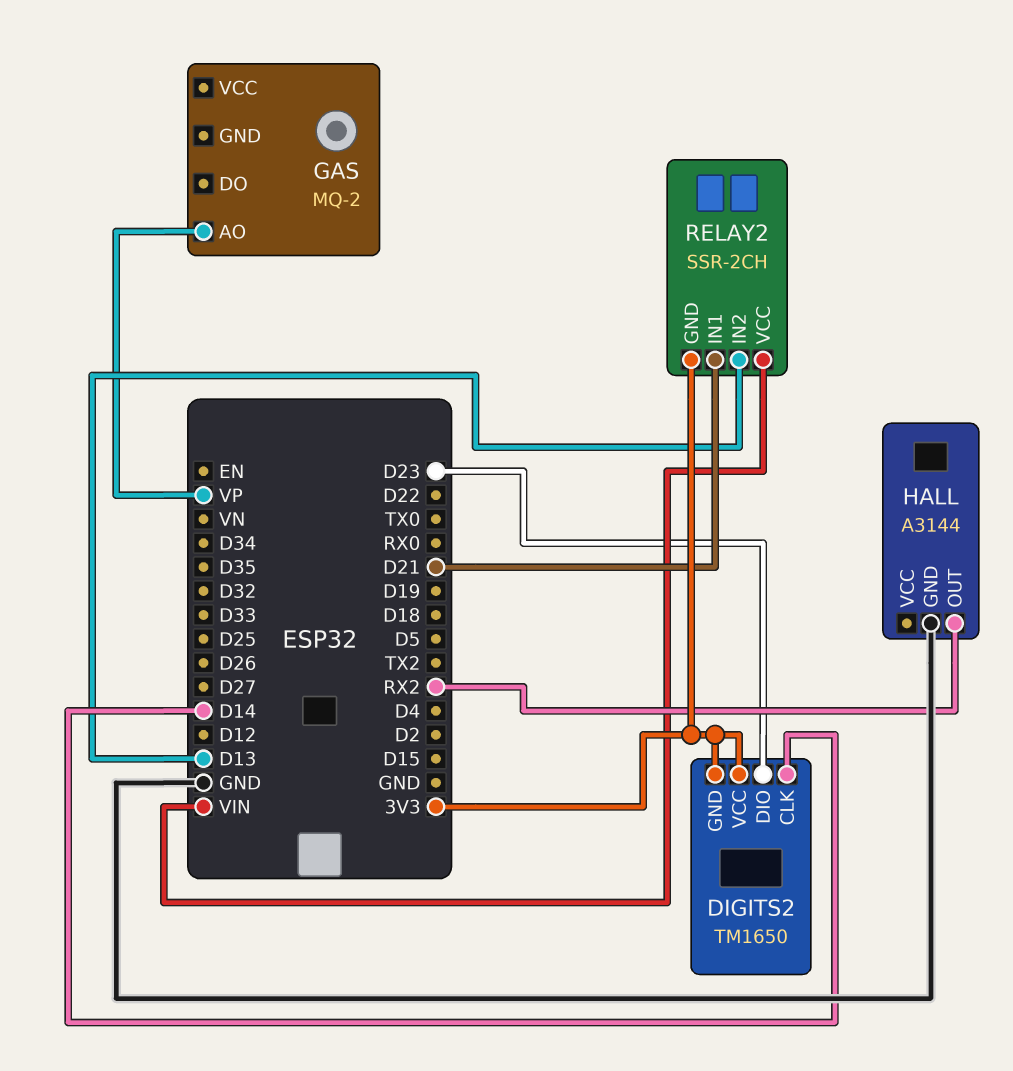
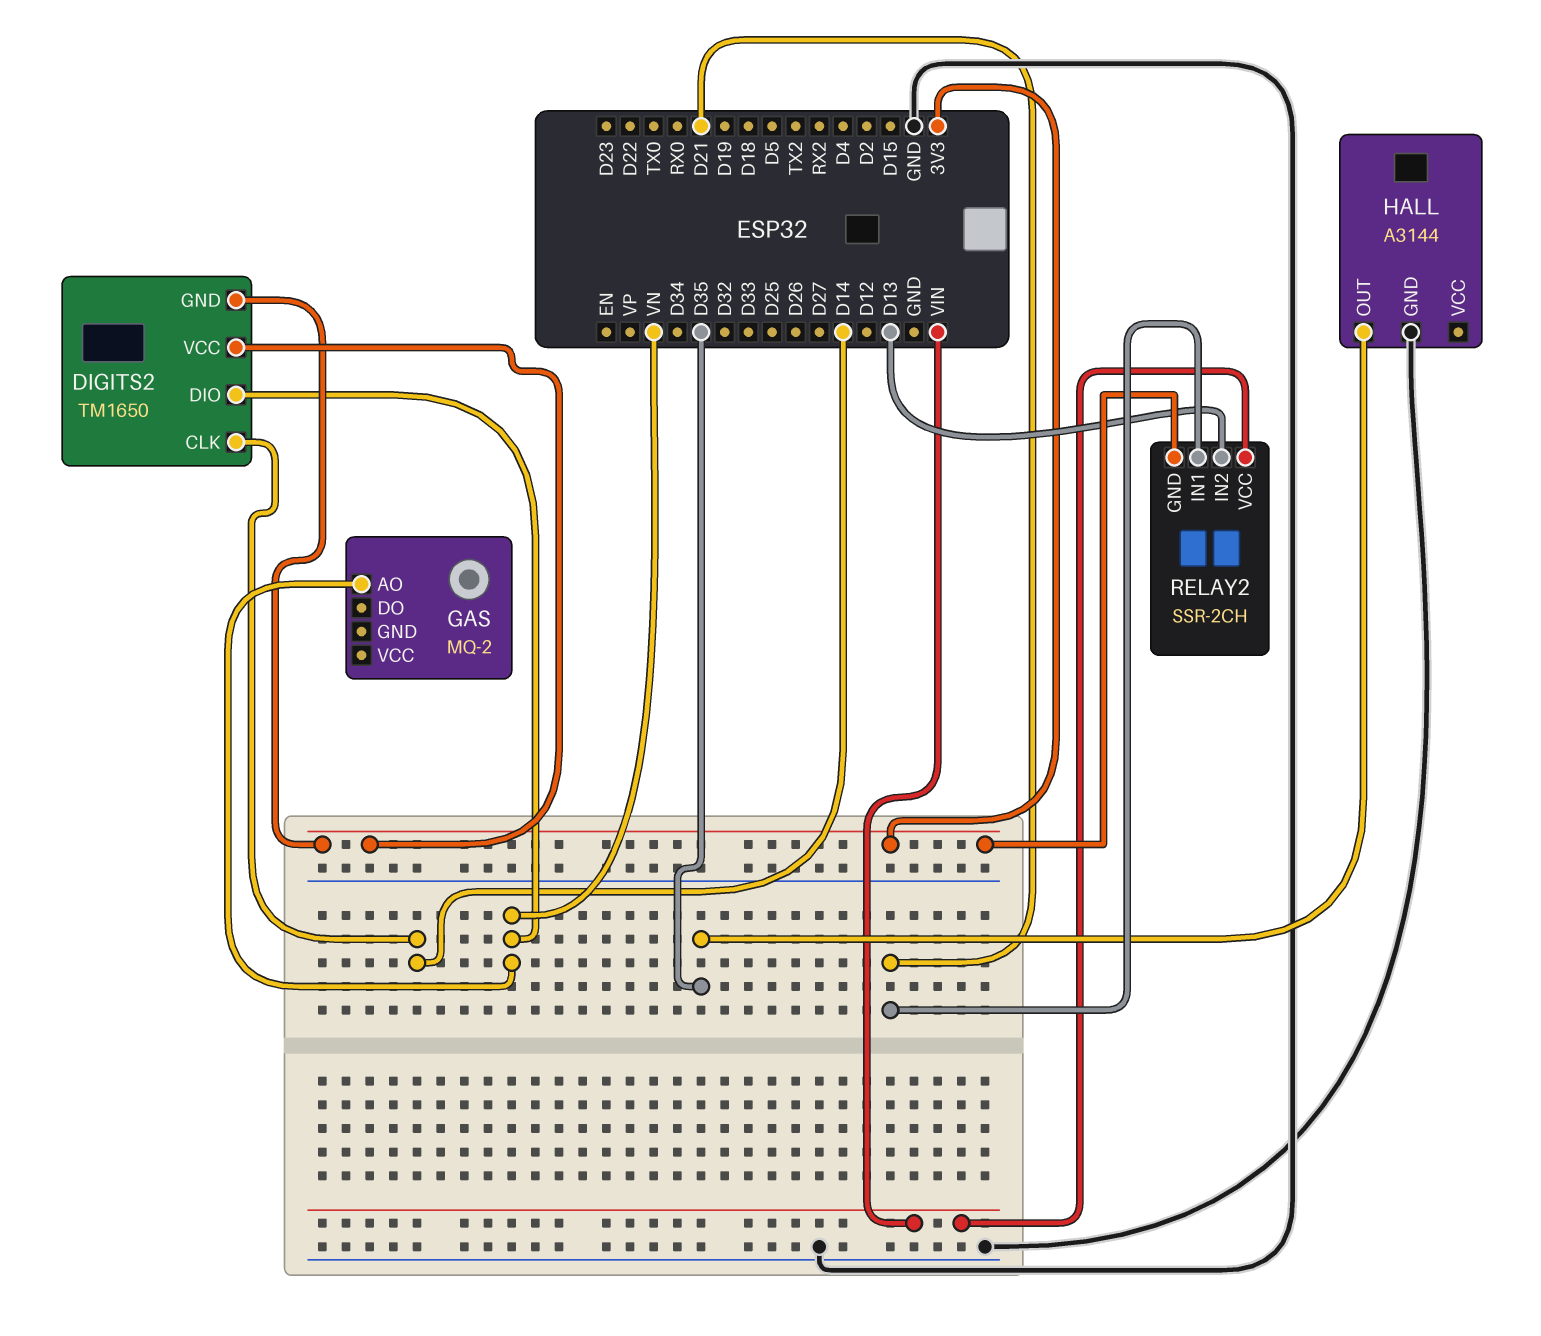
DIGITS2 pin DIO: D23 -> VN
GAS pin AO: VP -> VN
HALL pin OUT: RX2 -> D35

